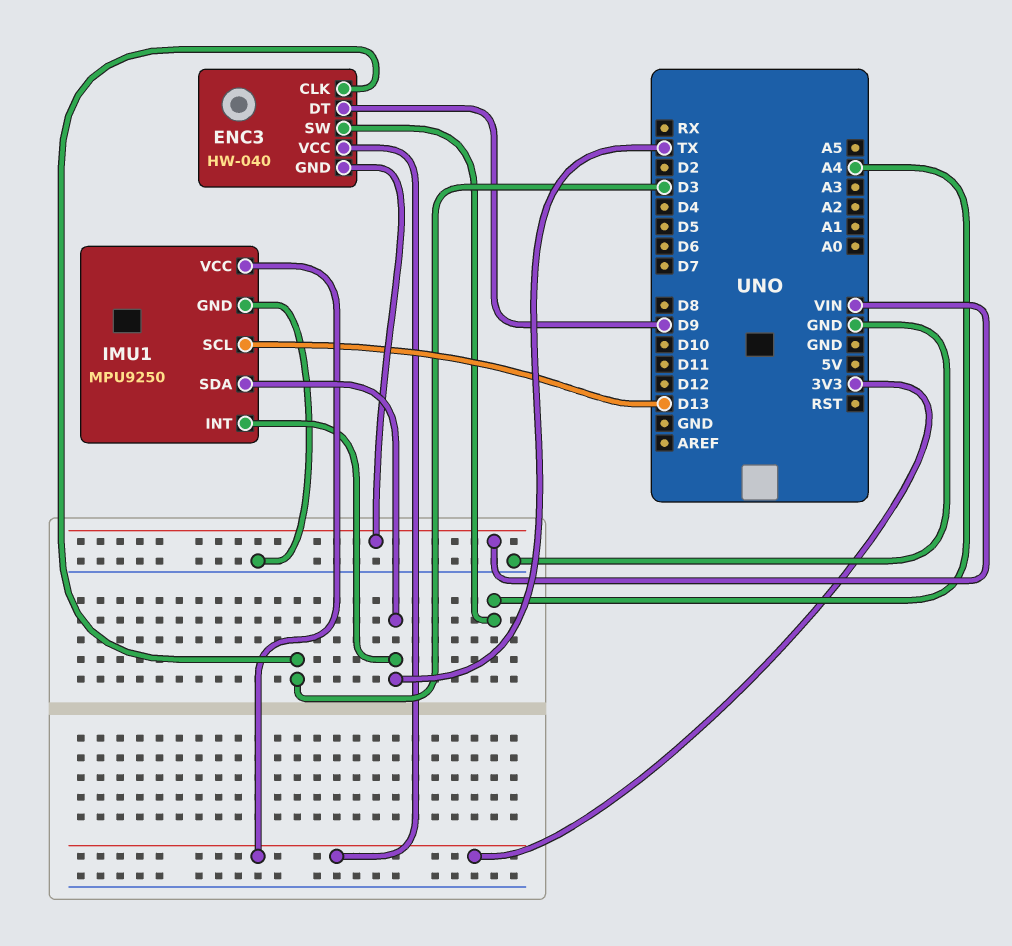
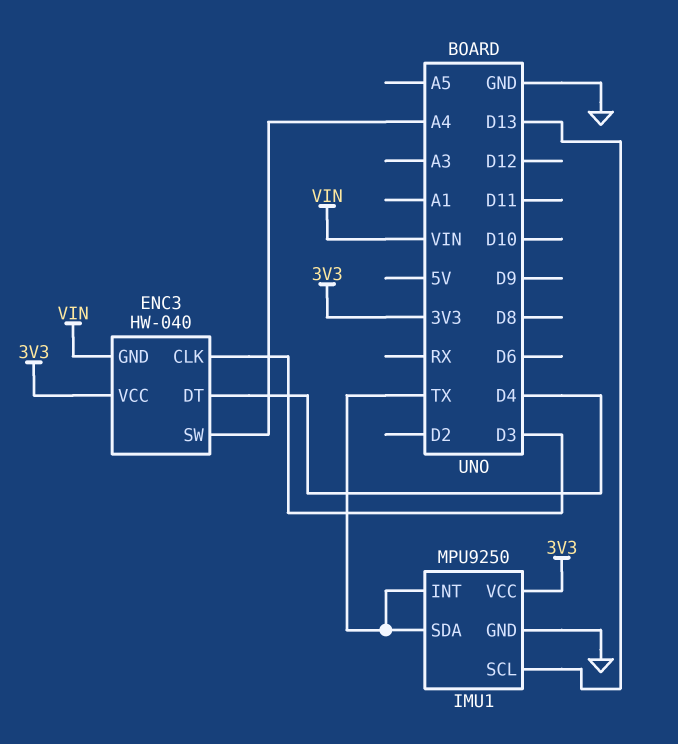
ENC3 pin DT: D9 -> D4

